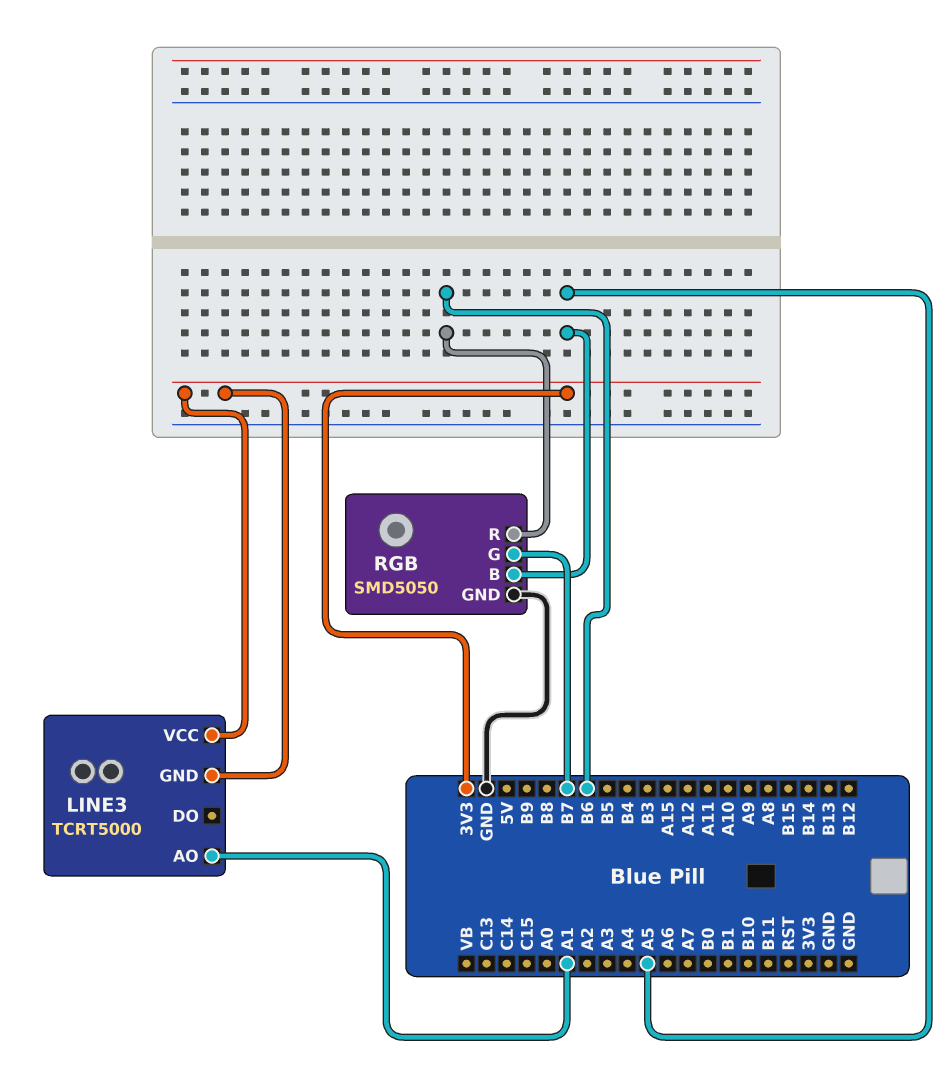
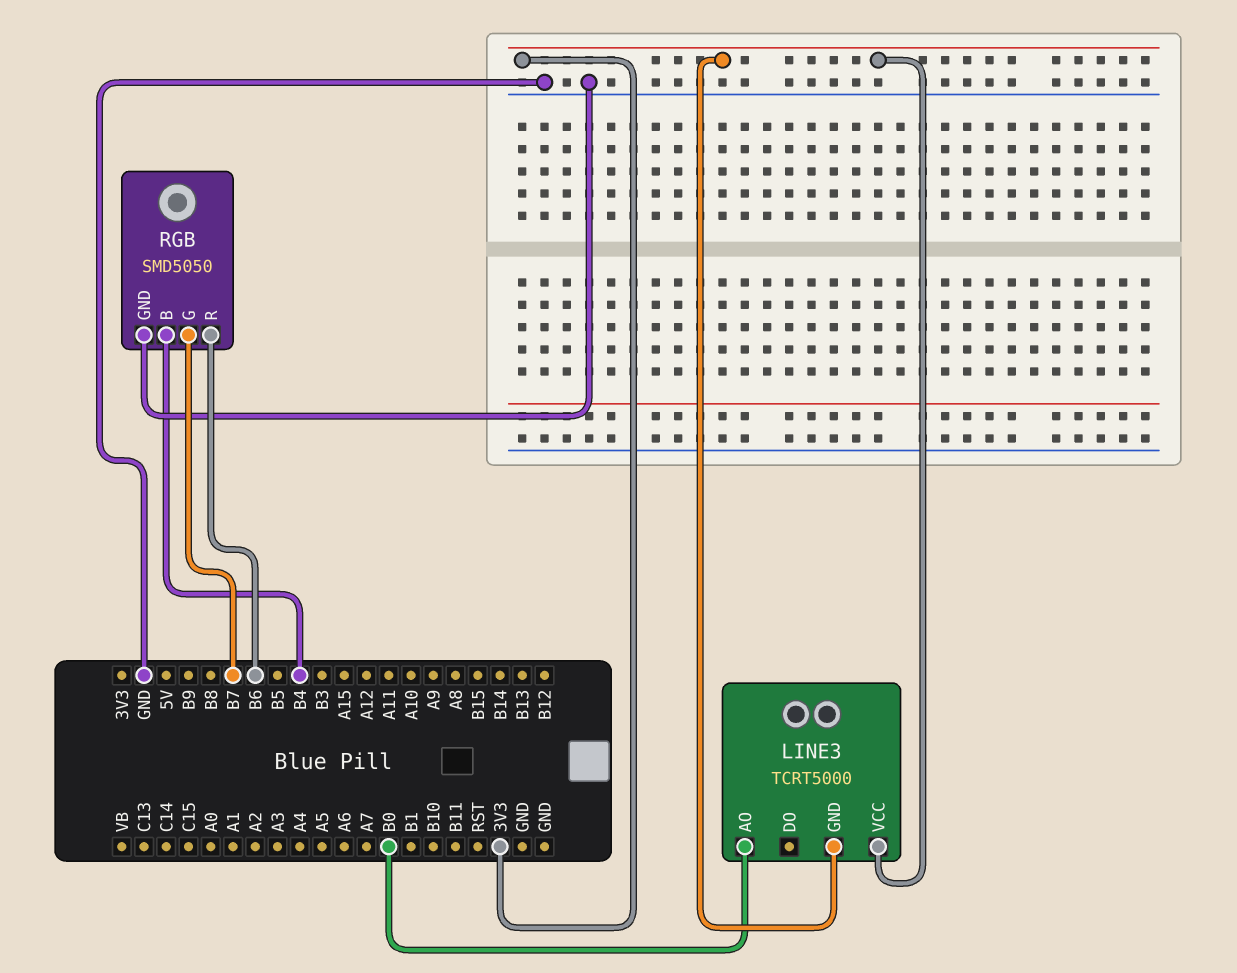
LINE3 pin AO: A1 -> B0
RGB pin B: A5 -> B4

